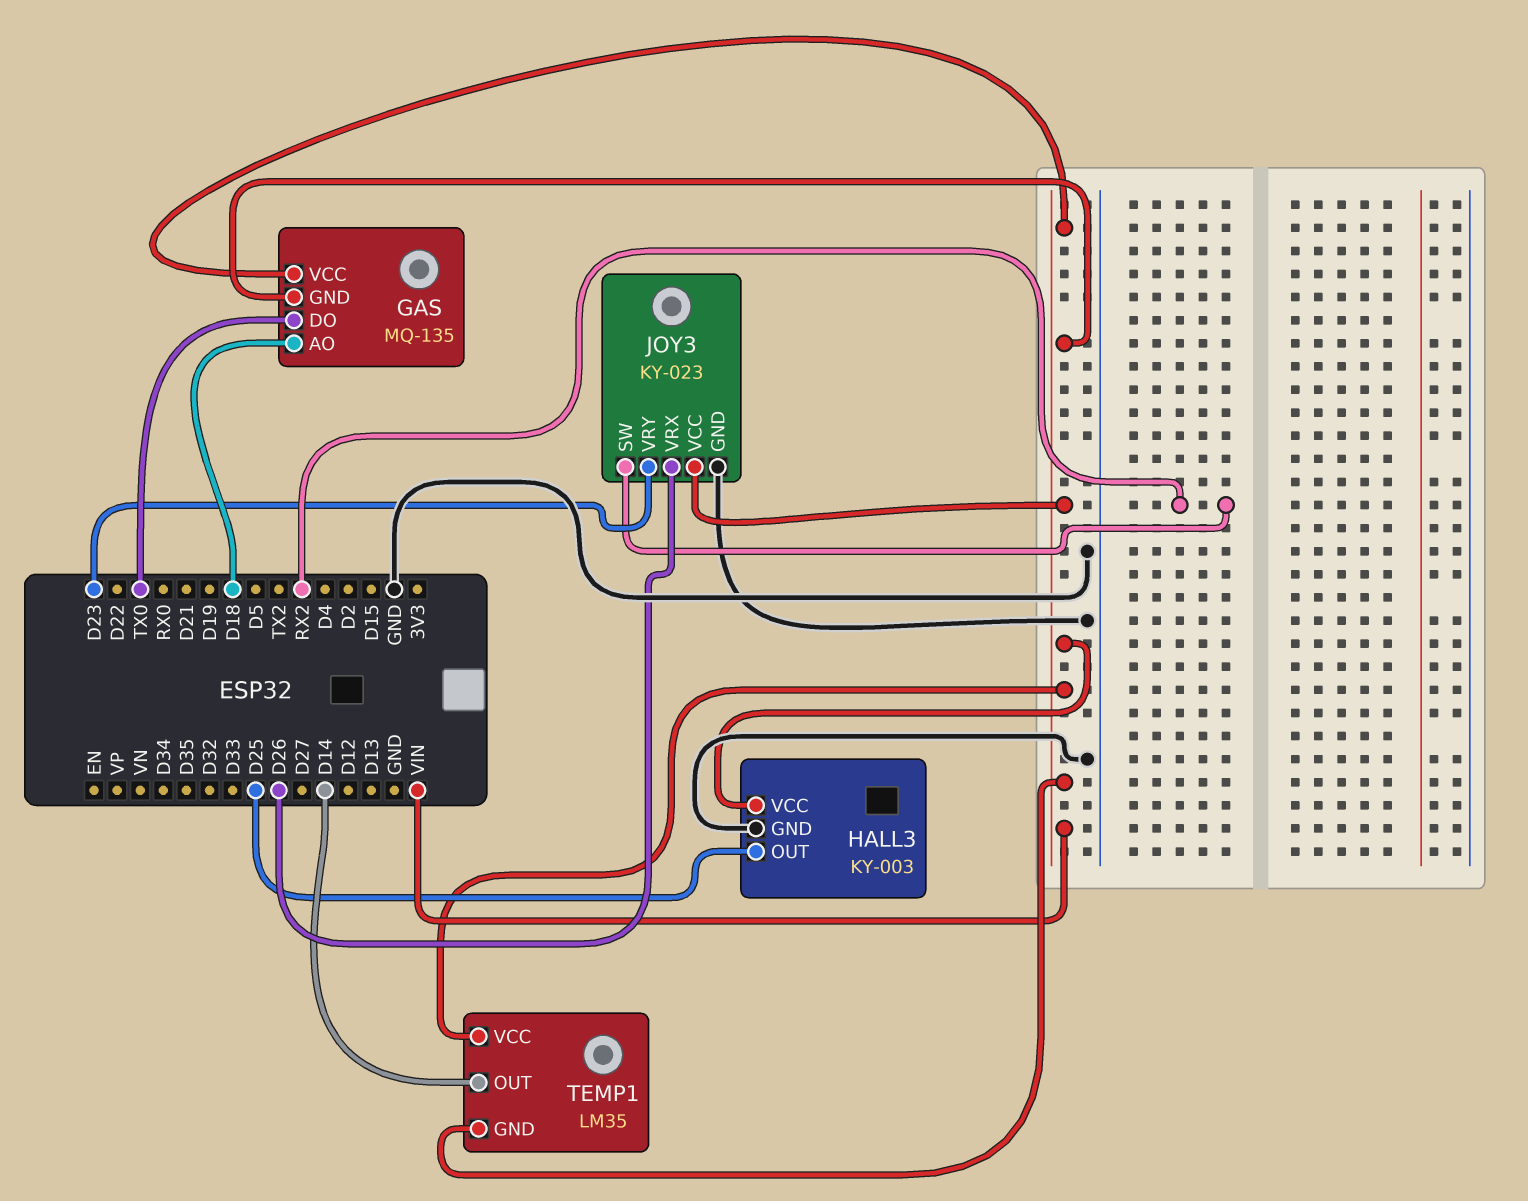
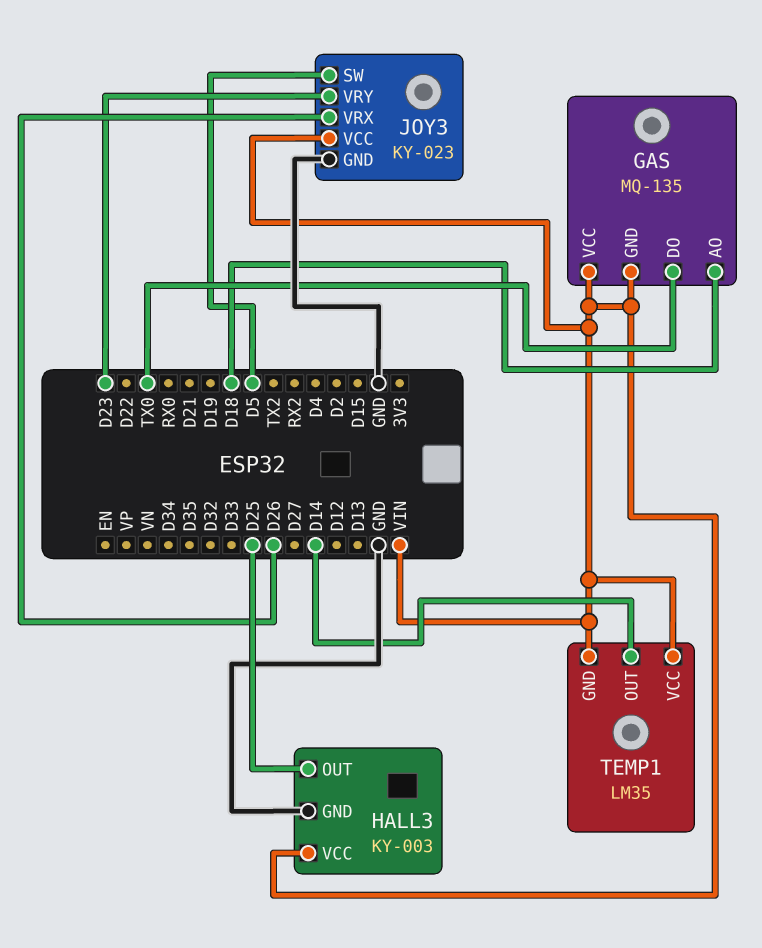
JOY3 pin SW: RX2 -> D5

